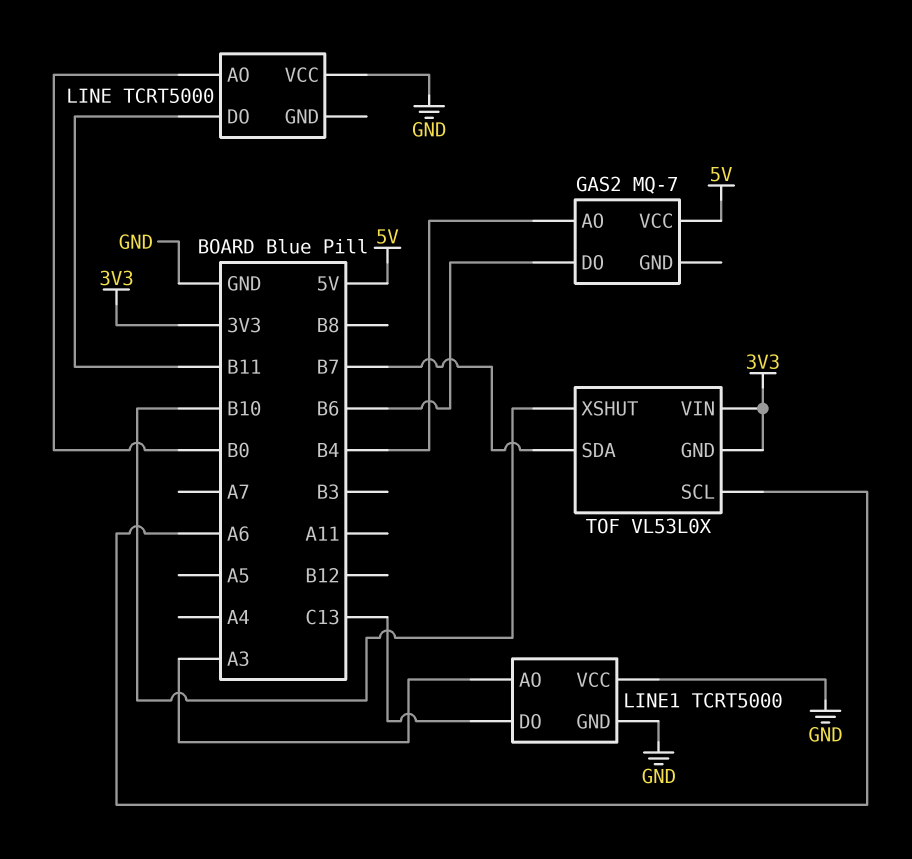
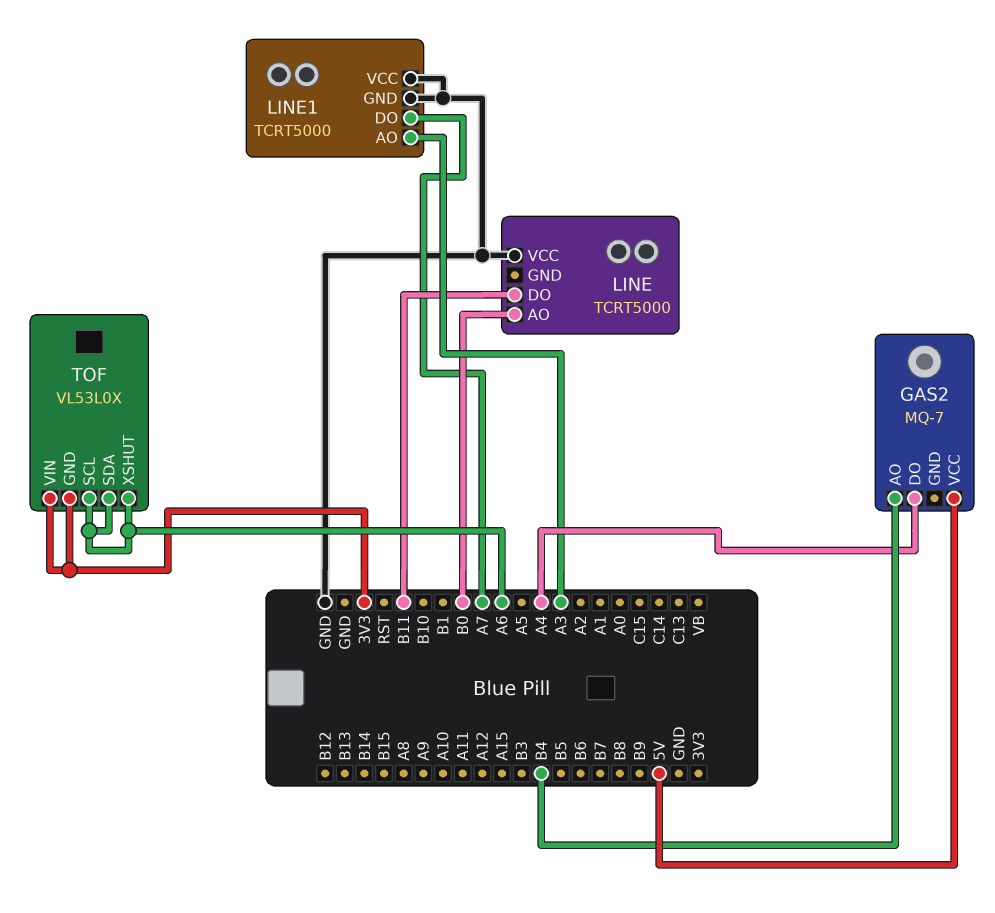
GAS2 pin DO: B6 -> A4
LINE1 pin DO: C13 -> A7
TOF pin SDA: B7 -> A6
TOF pin XSHUT: B10 -> A6

